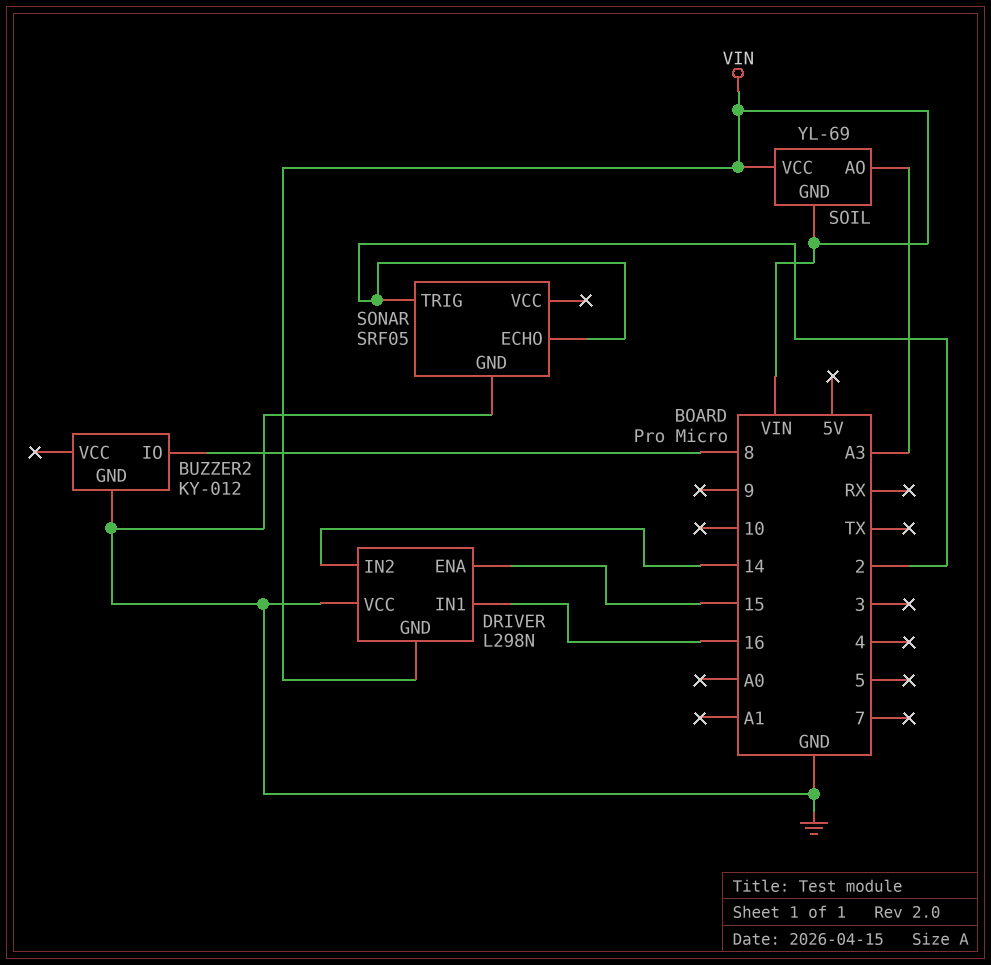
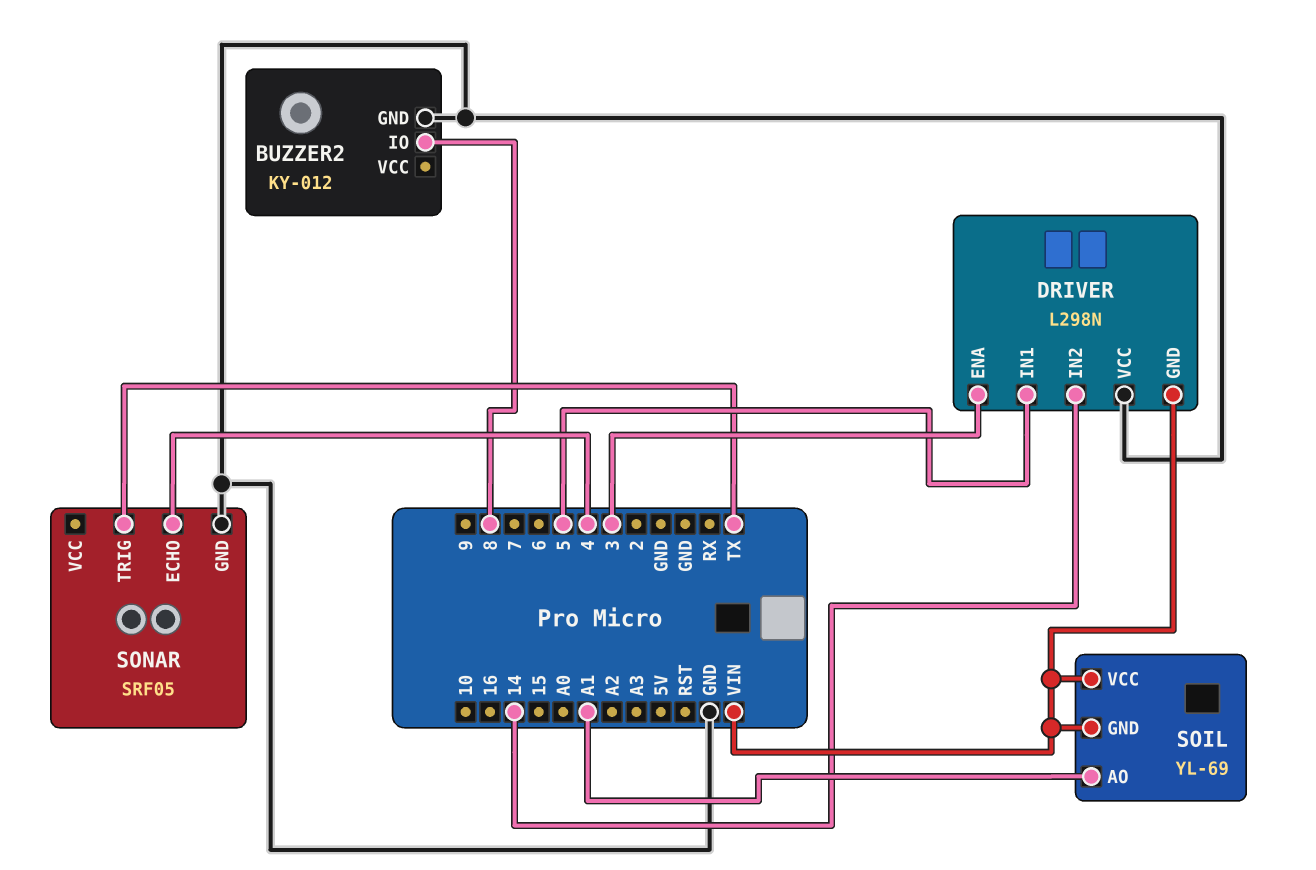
DRIVER pin ENA: 15 -> 3
DRIVER pin IN1: 16 -> 5
SOIL pin AO: A3 -> A1
SONAR pin ECHO: 2 -> 4
SONAR pin TRIG: 2 -> TX

